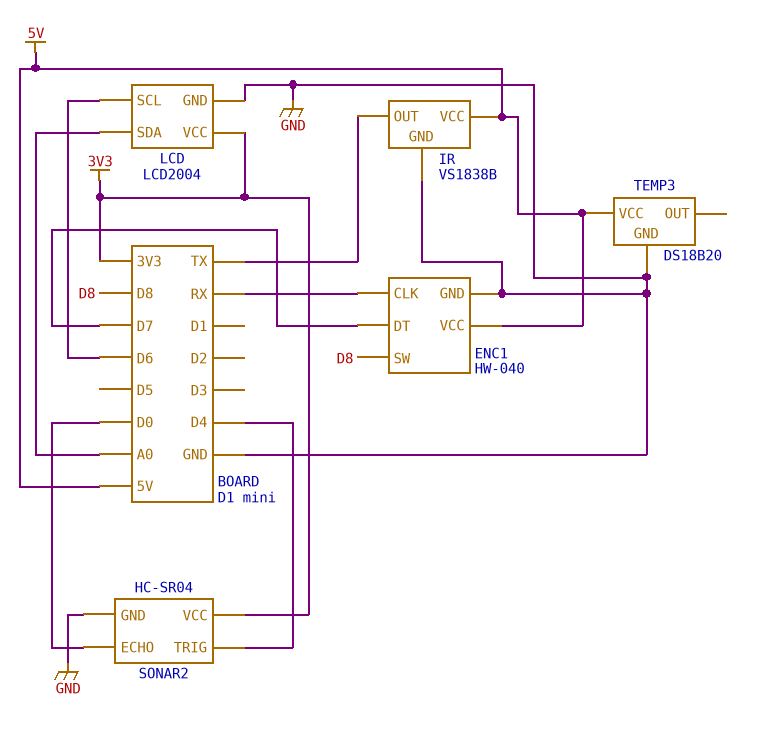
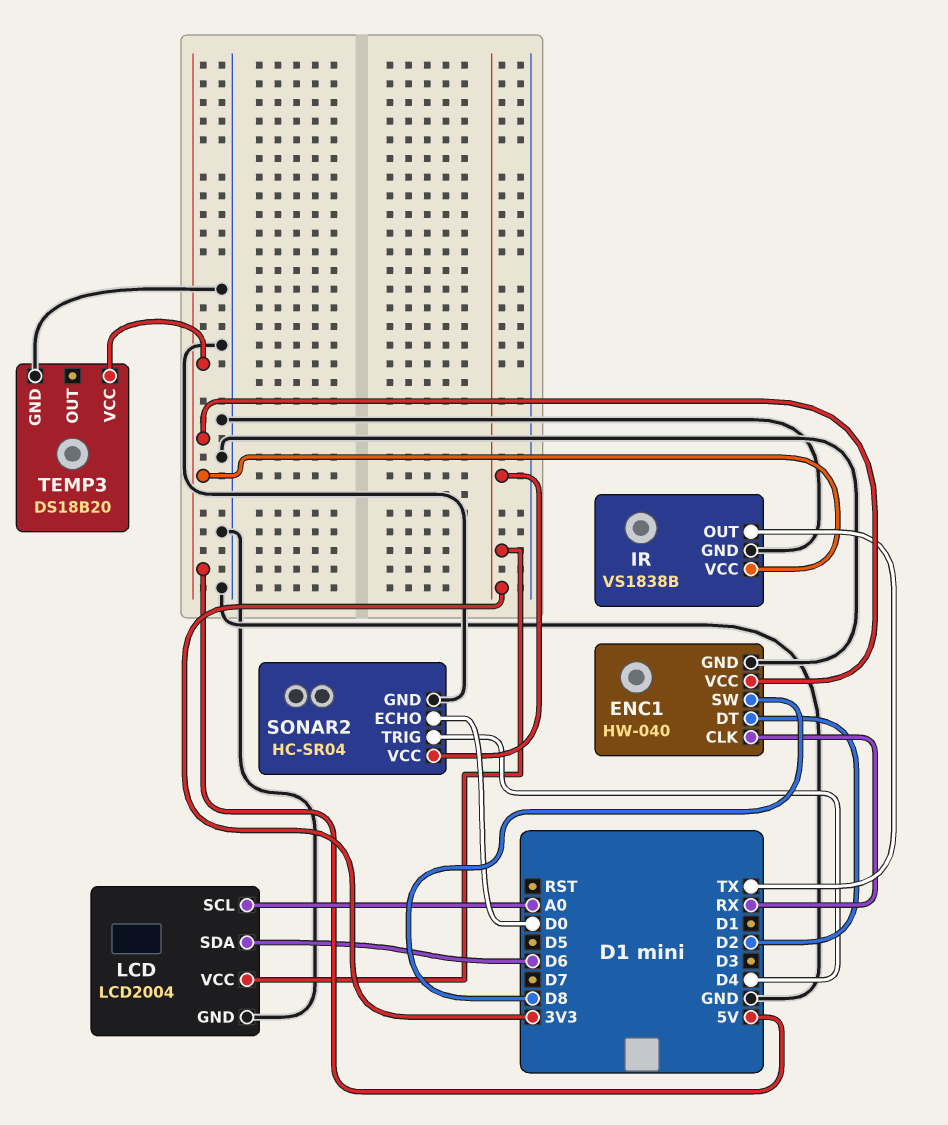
ENC1 pin DT: D7 -> D2
LCD pin SCL: D6 -> A0
LCD pin SDA: A0 -> D6

